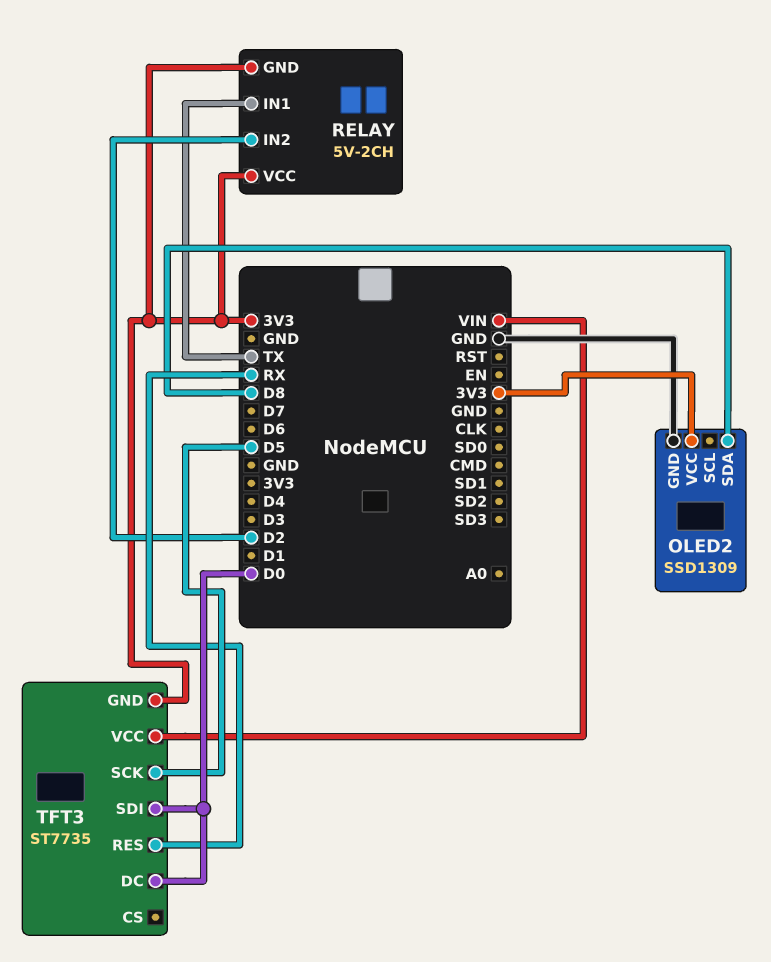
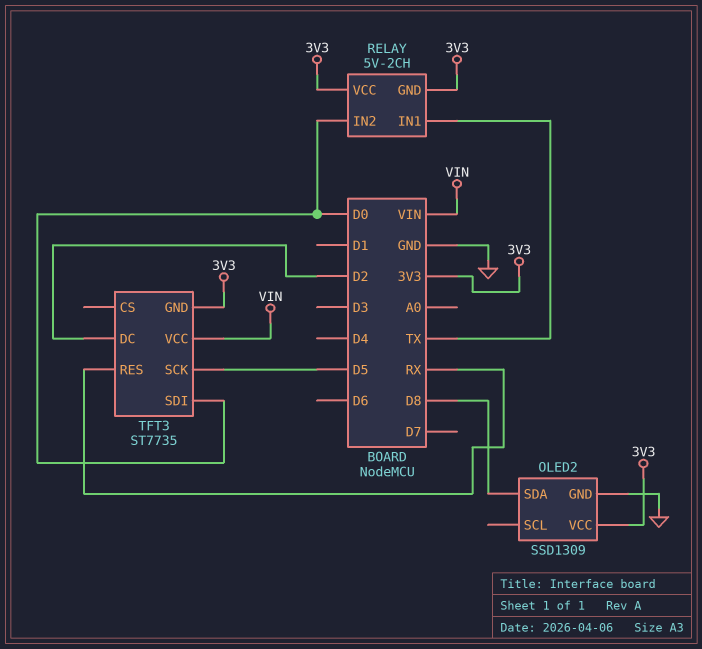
RELAY pin IN2: D2 -> D0
TFT3 pin DC: D0 -> D2

